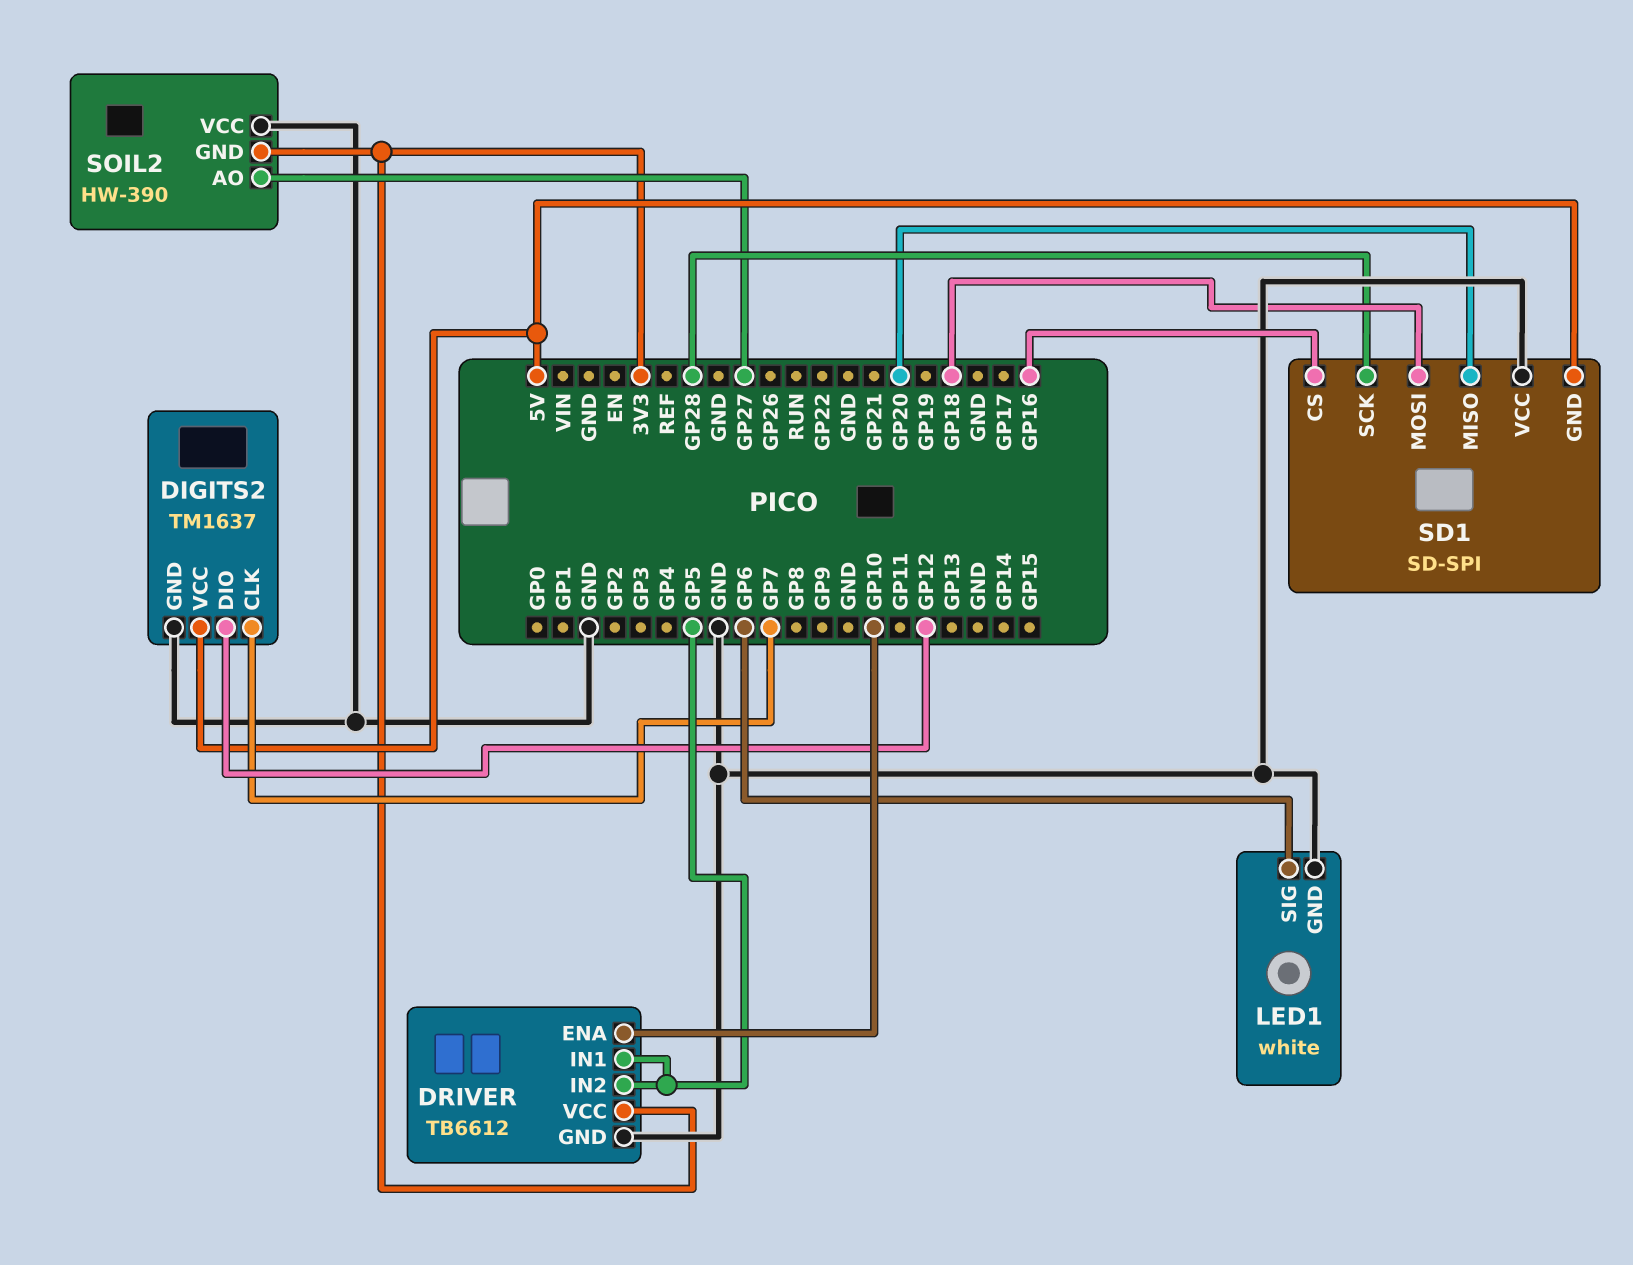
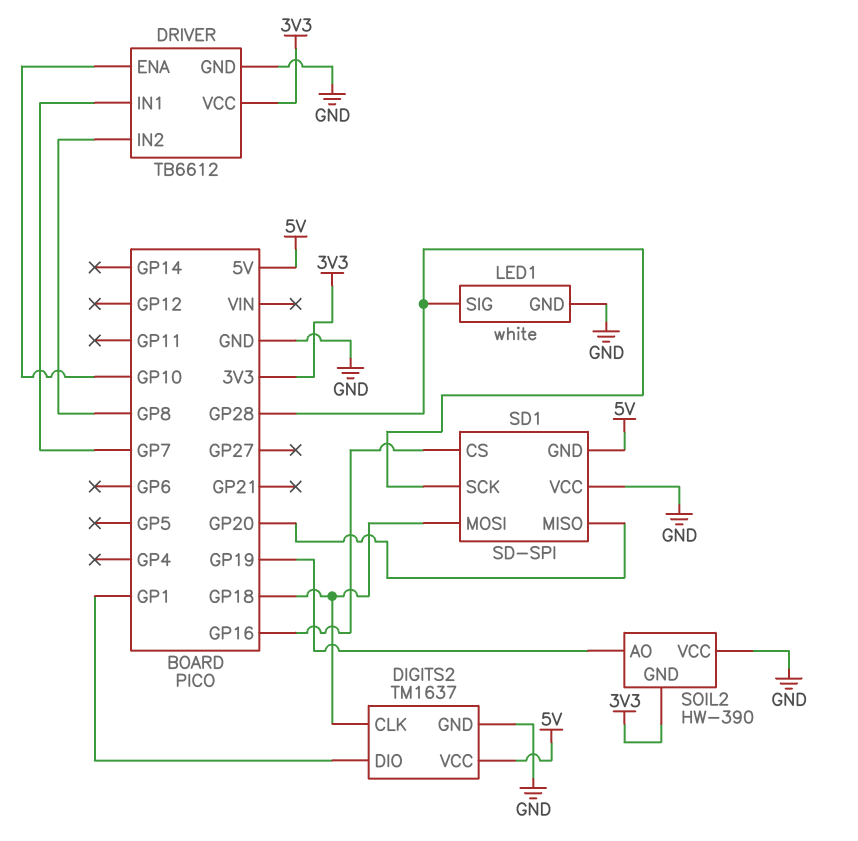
DIGITS2 pin CLK: GP7 -> GP18
DIGITS2 pin DIO: GP12 -> GP1
DRIVER pin IN1: GP5 -> GP7
DRIVER pin IN2: GP5 -> GP8
LED1 pin SIG: GP6 -> GP28
SOIL2 pin AO: GP27 -> GP19

